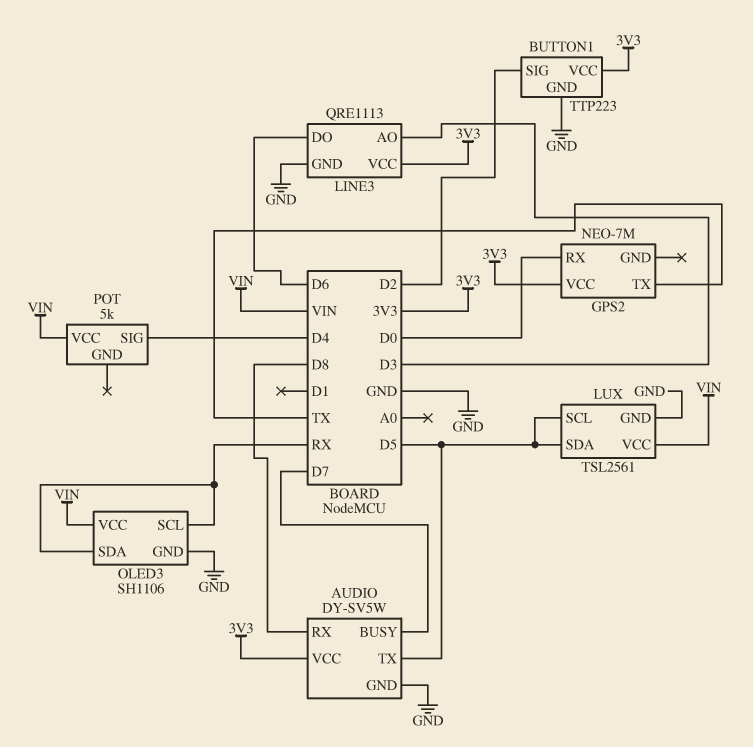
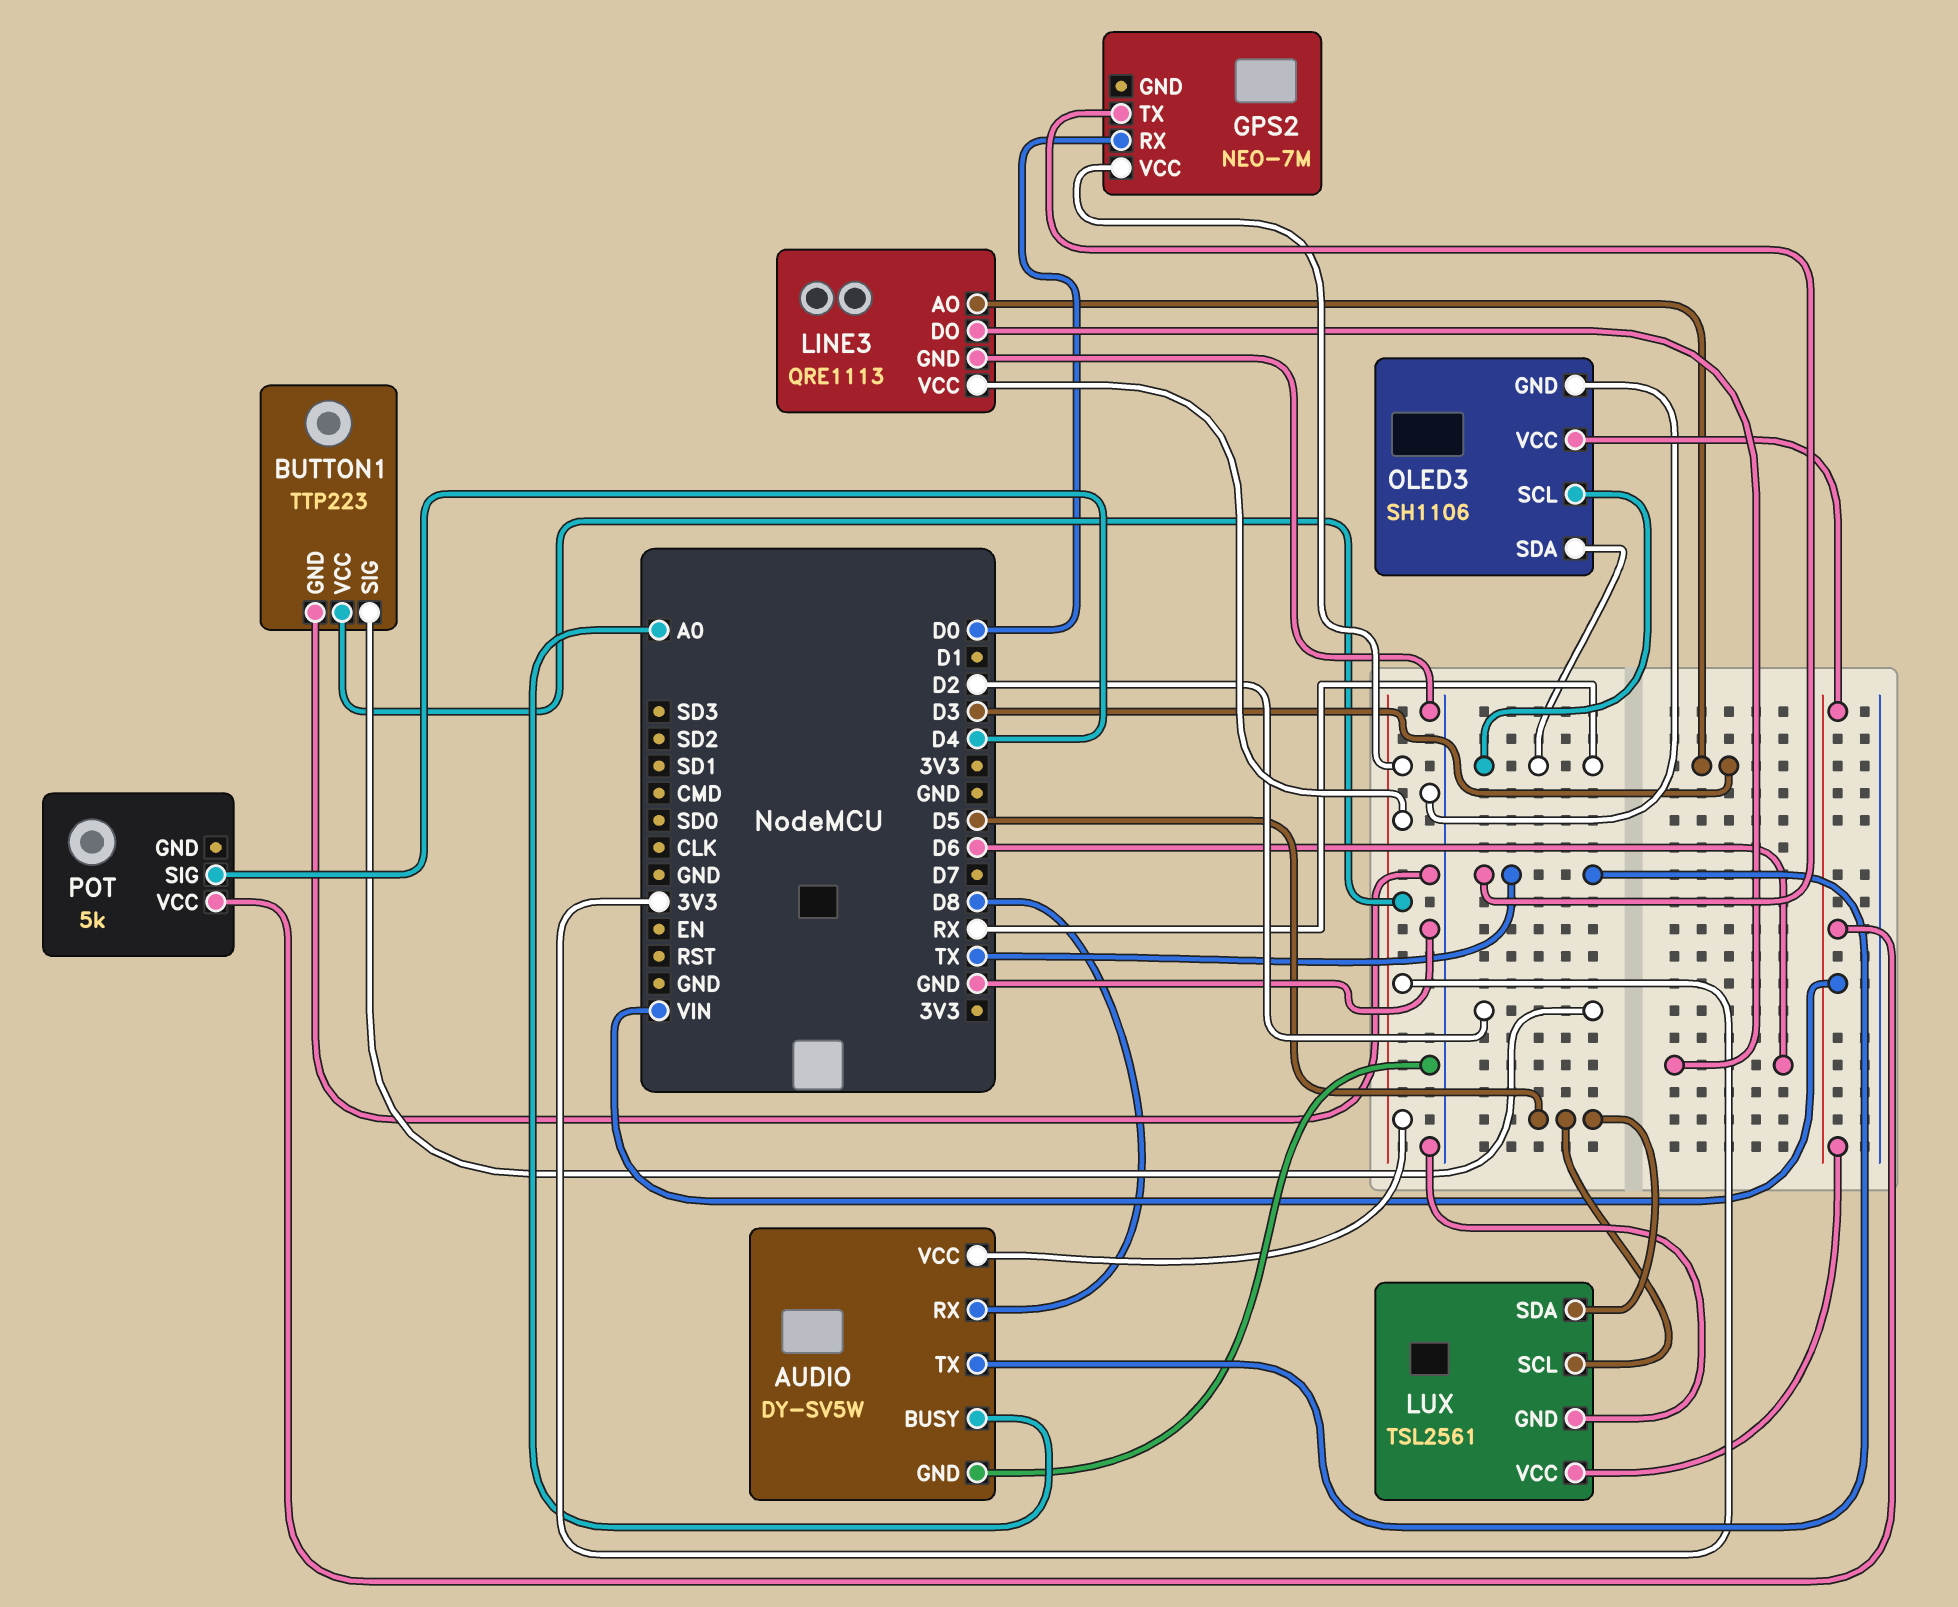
AUDIO pin BUSY: D7 -> A0
AUDIO pin TX: D5 -> TX

